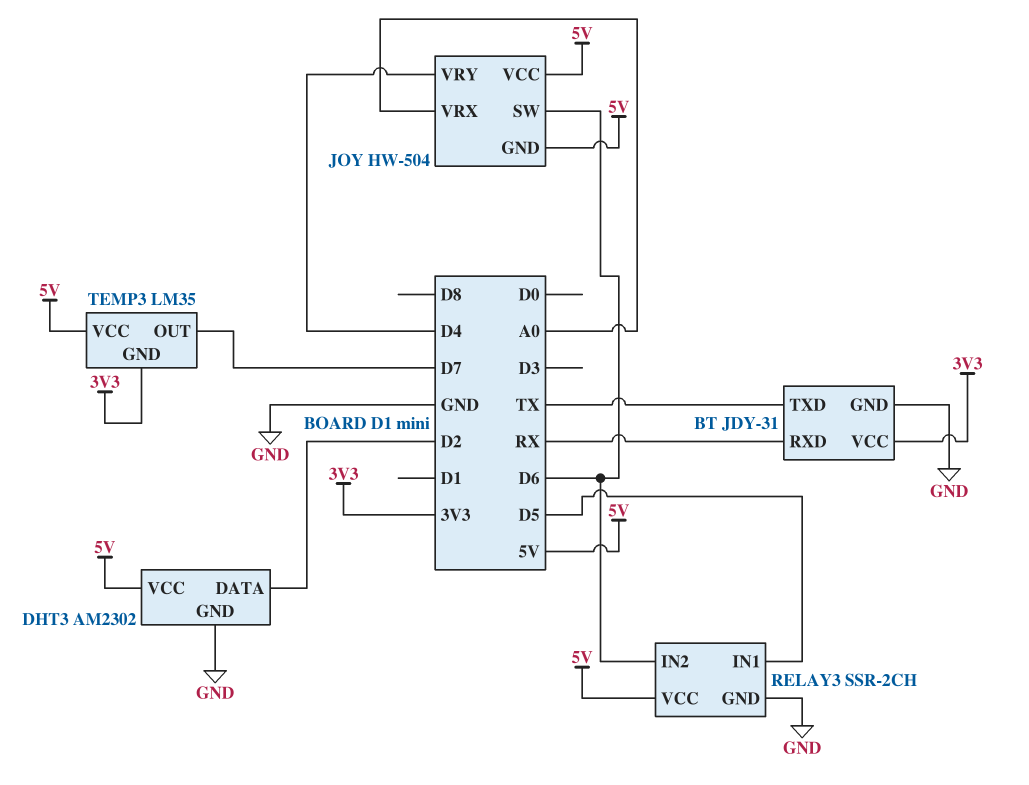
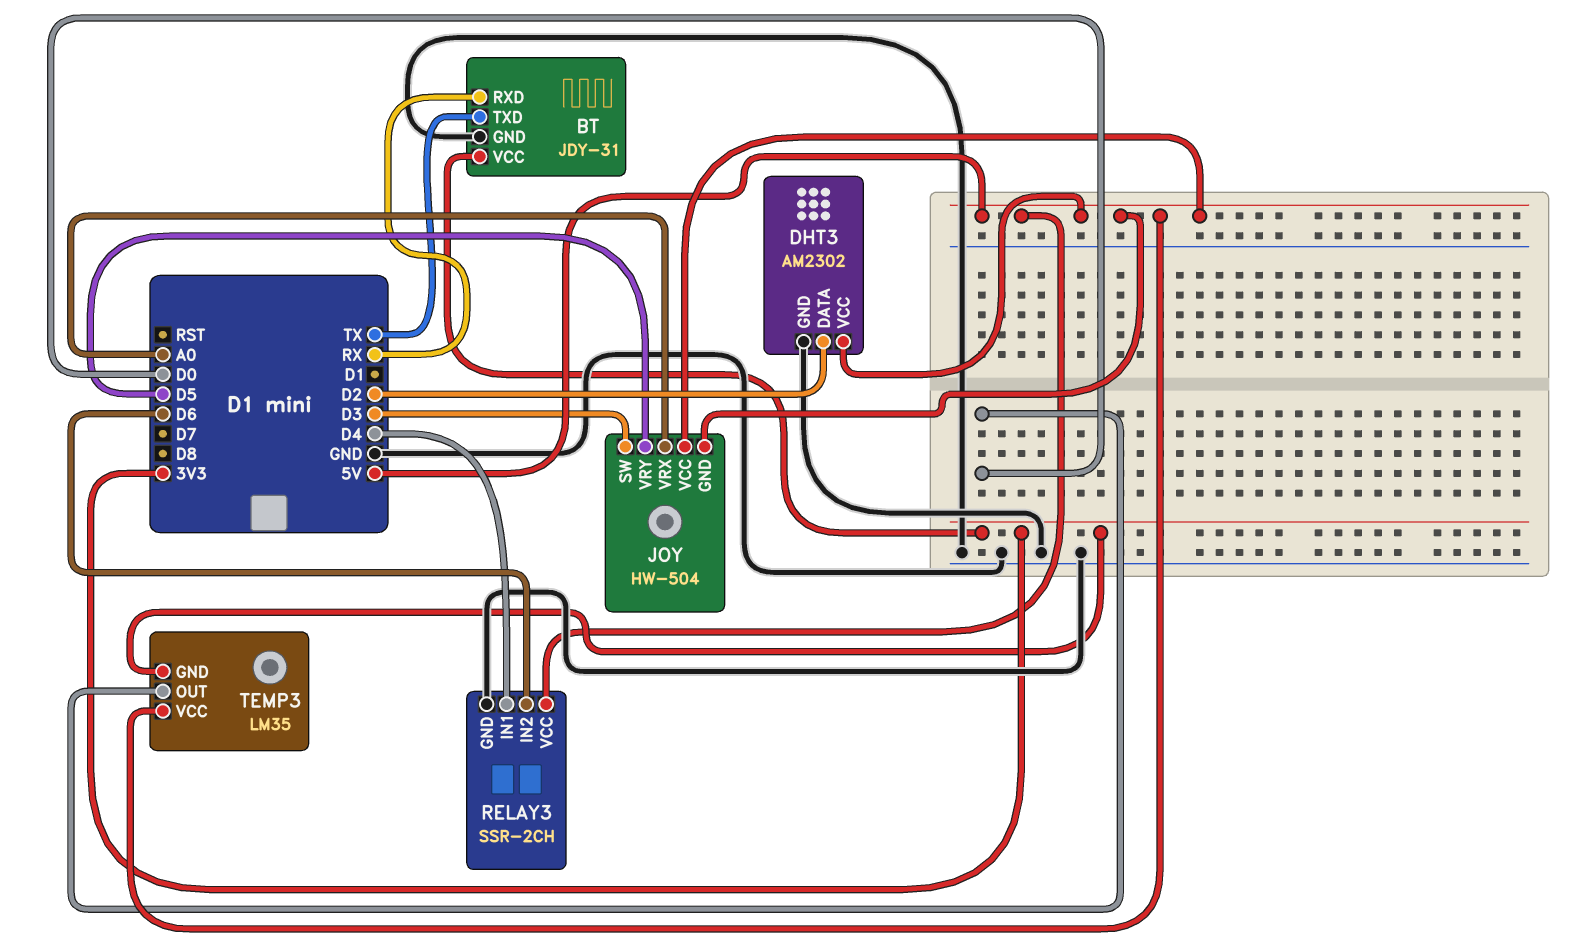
JOY pin SW: D6 -> D3
JOY pin VRY: D4 -> D5
RELAY3 pin IN1: D5 -> D4
TEMP3 pin OUT: D7 -> D0

